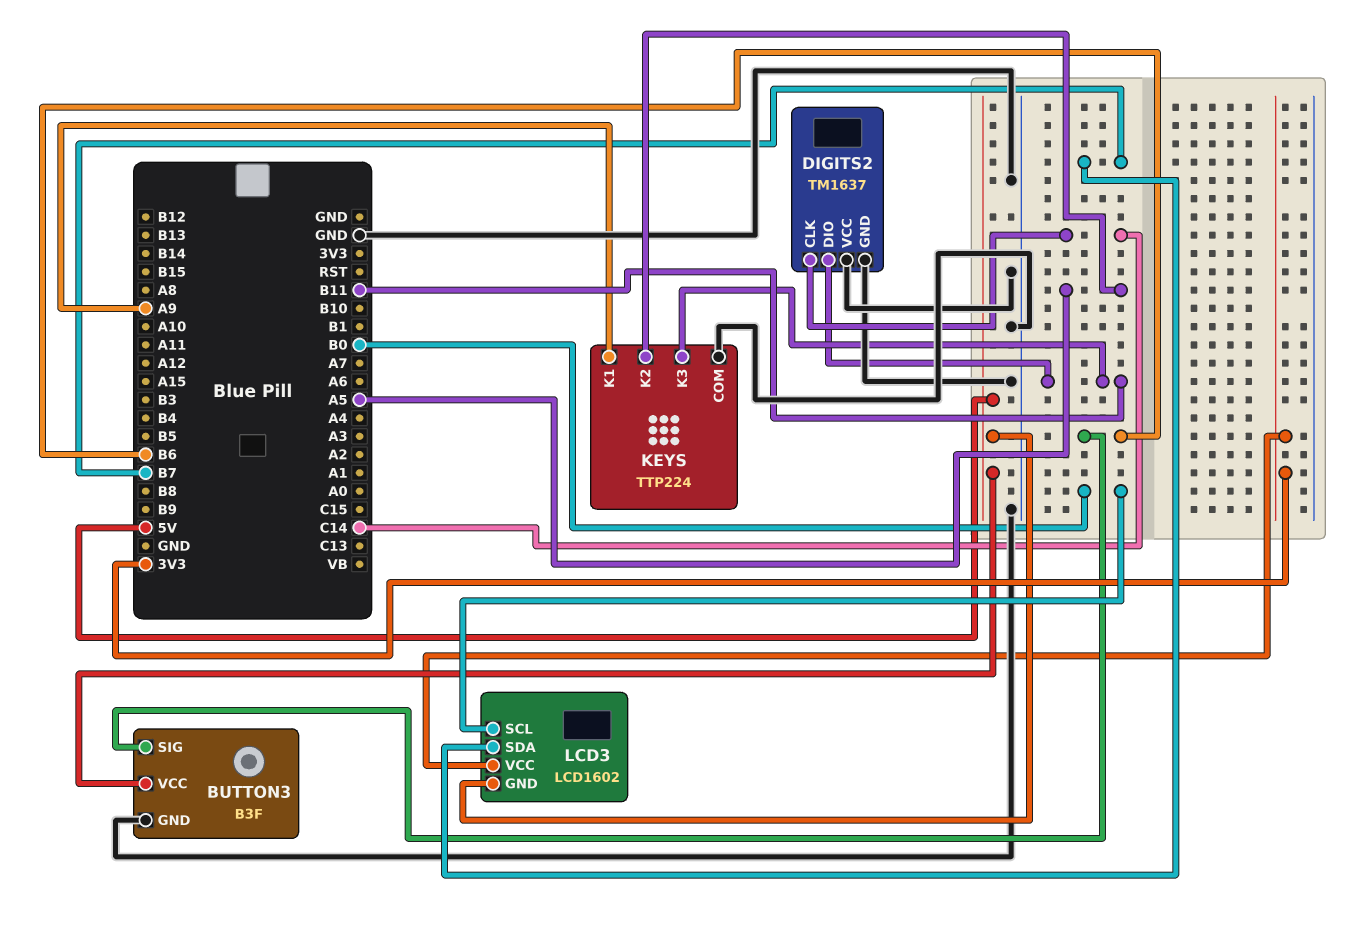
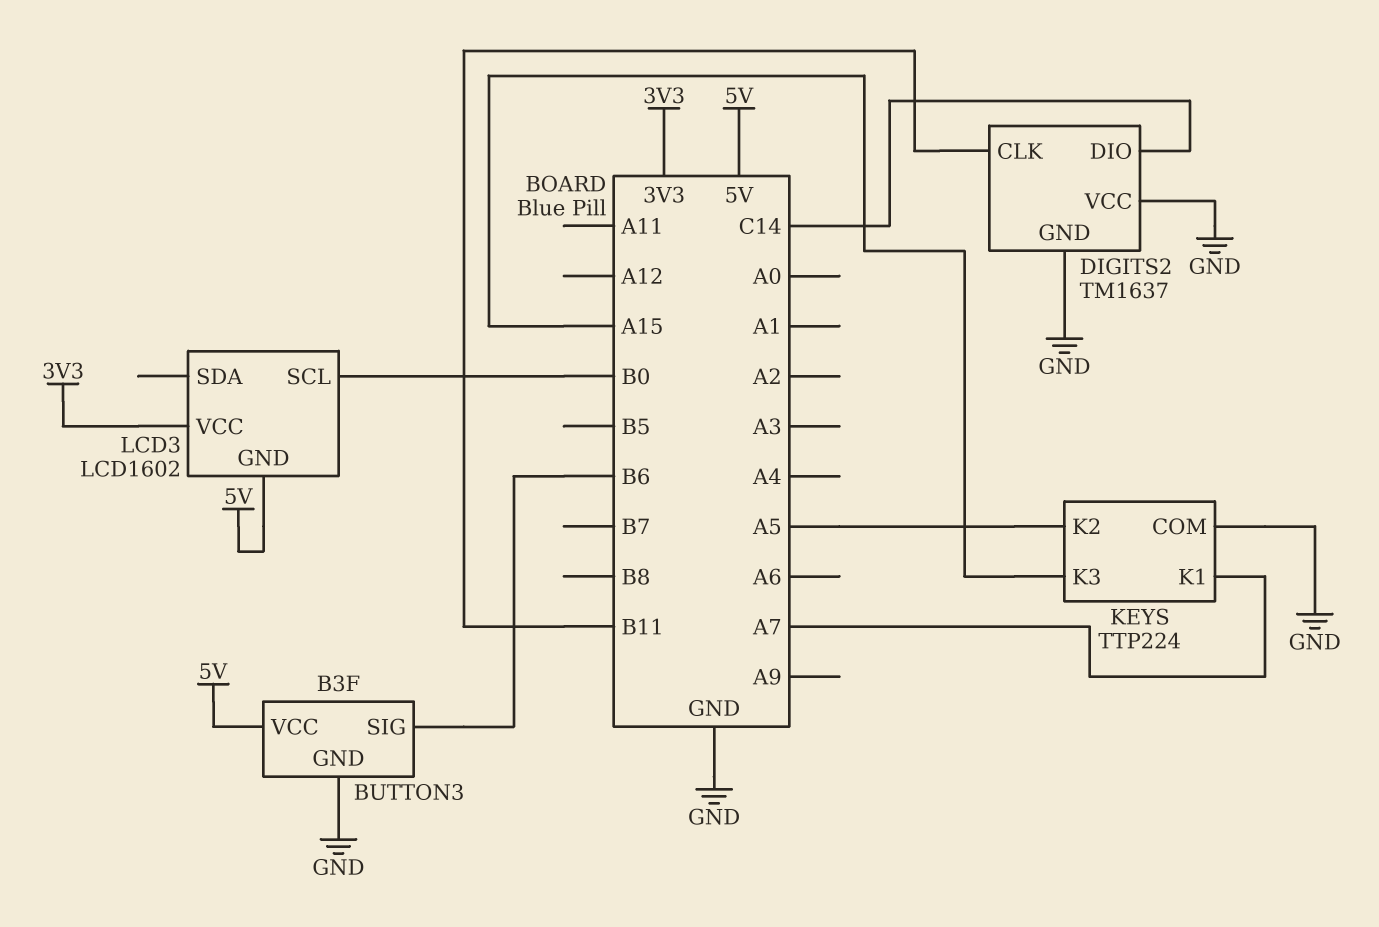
DIGITS2 pin CLK: C14 -> B11
DIGITS2 pin DIO: B11 -> C14
KEYS pin K1: A9 -> A7
KEYS pin K3: B11 -> A15
LCD3 pin SDA: B7 -> none

